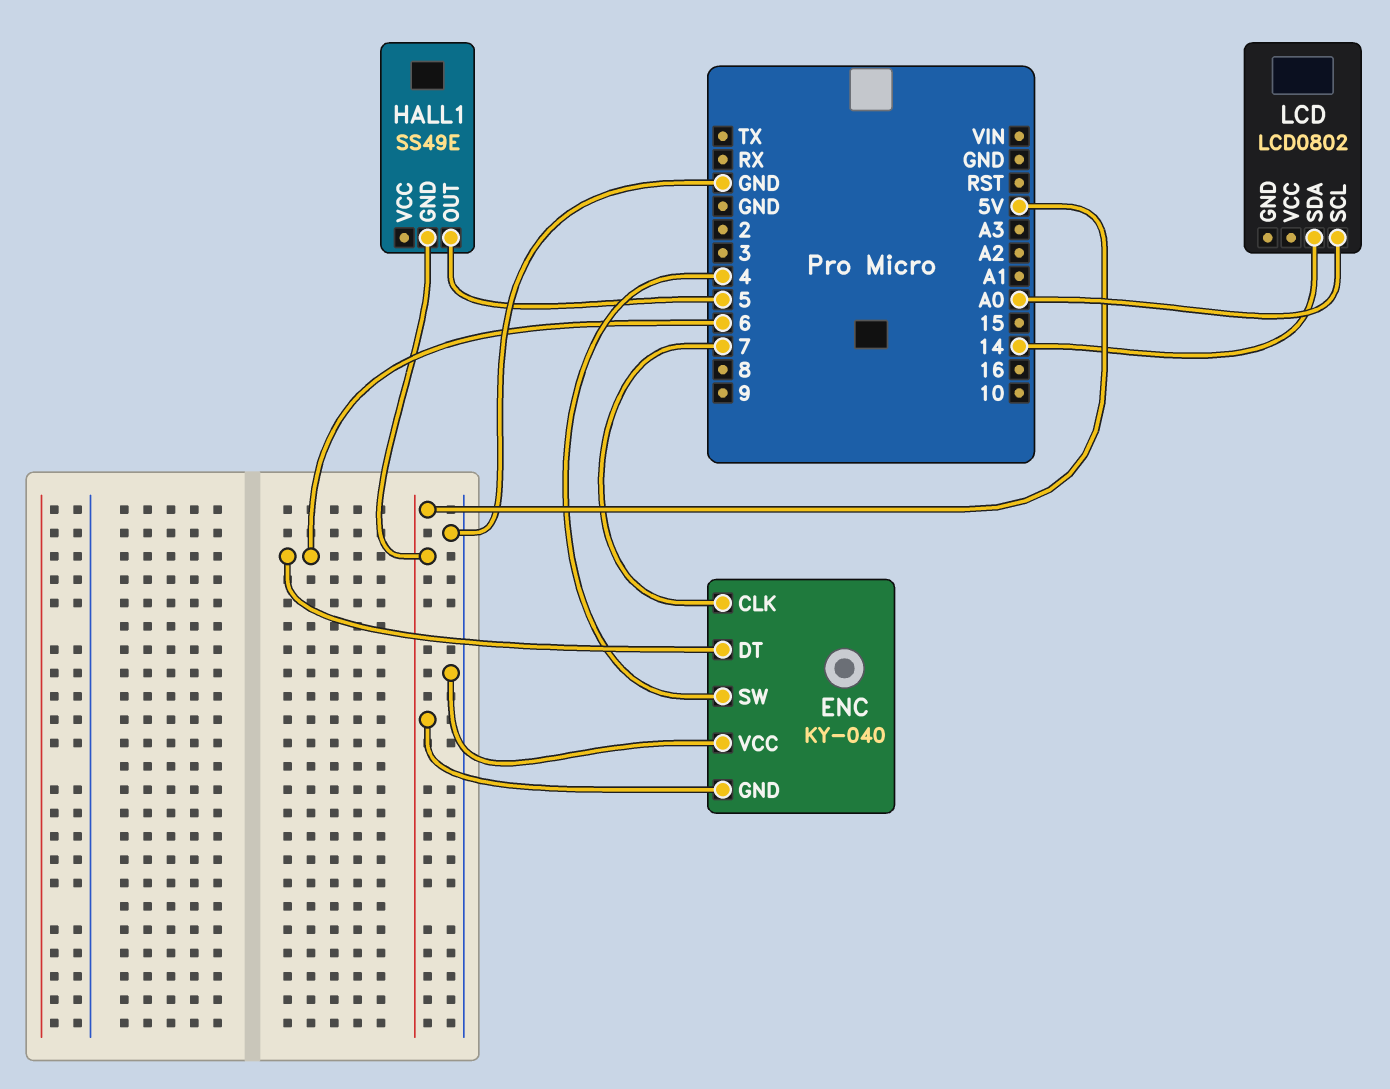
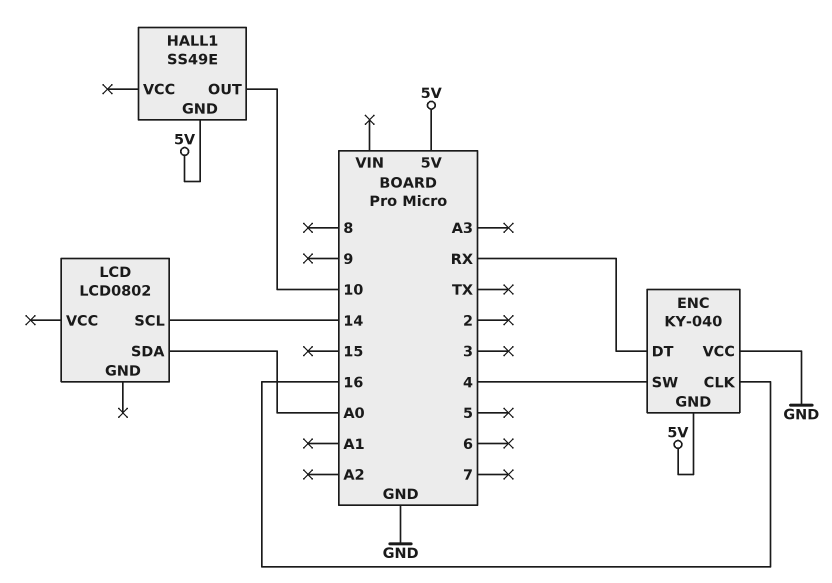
ENC pin CLK: 7 -> 16
ENC pin DT: 6 -> RX
HALL1 pin OUT: 5 -> 10
LCD pin SCL: A0 -> 14
LCD pin SDA: 14 -> A0

